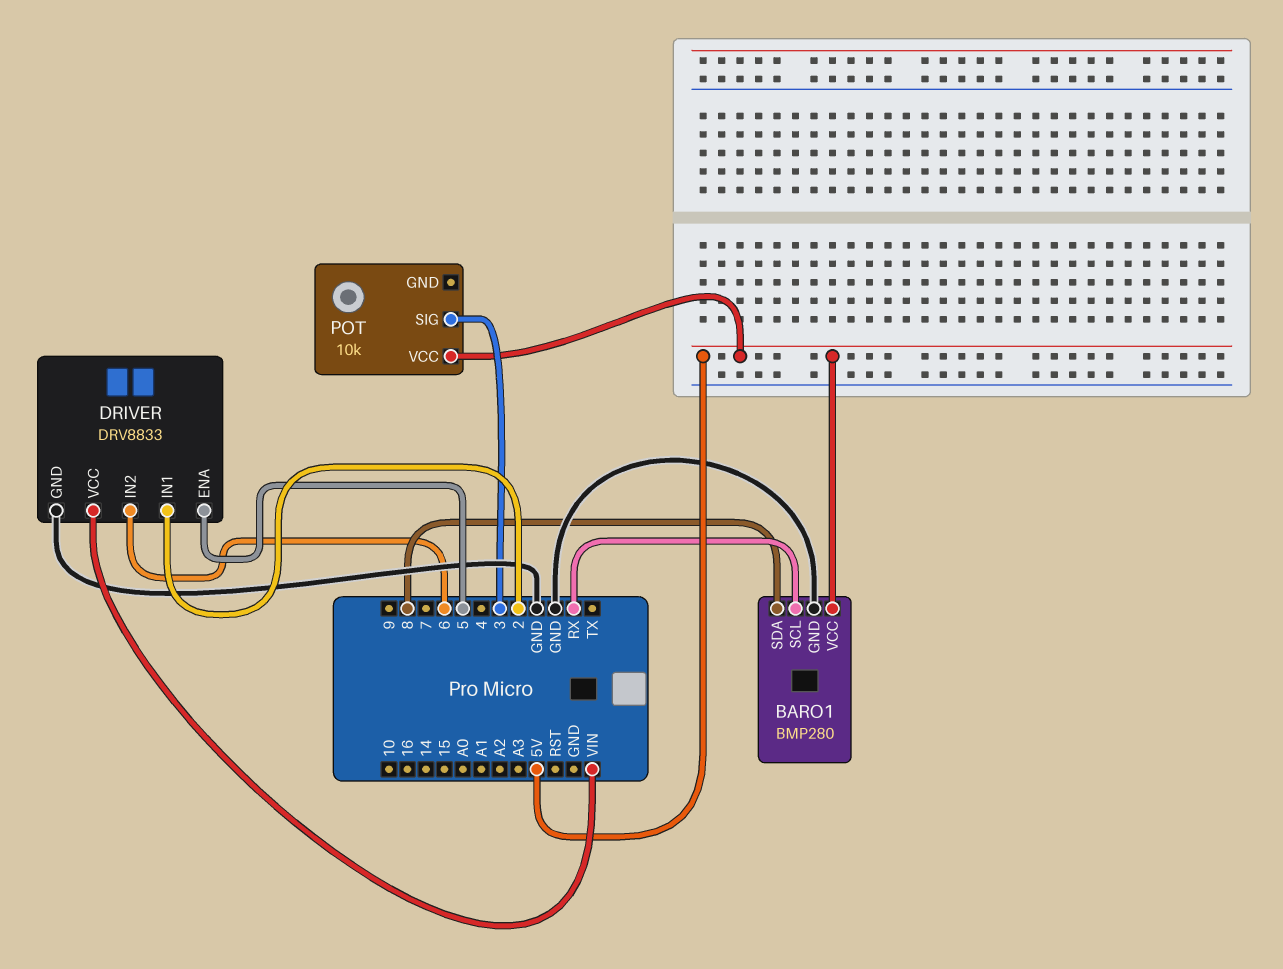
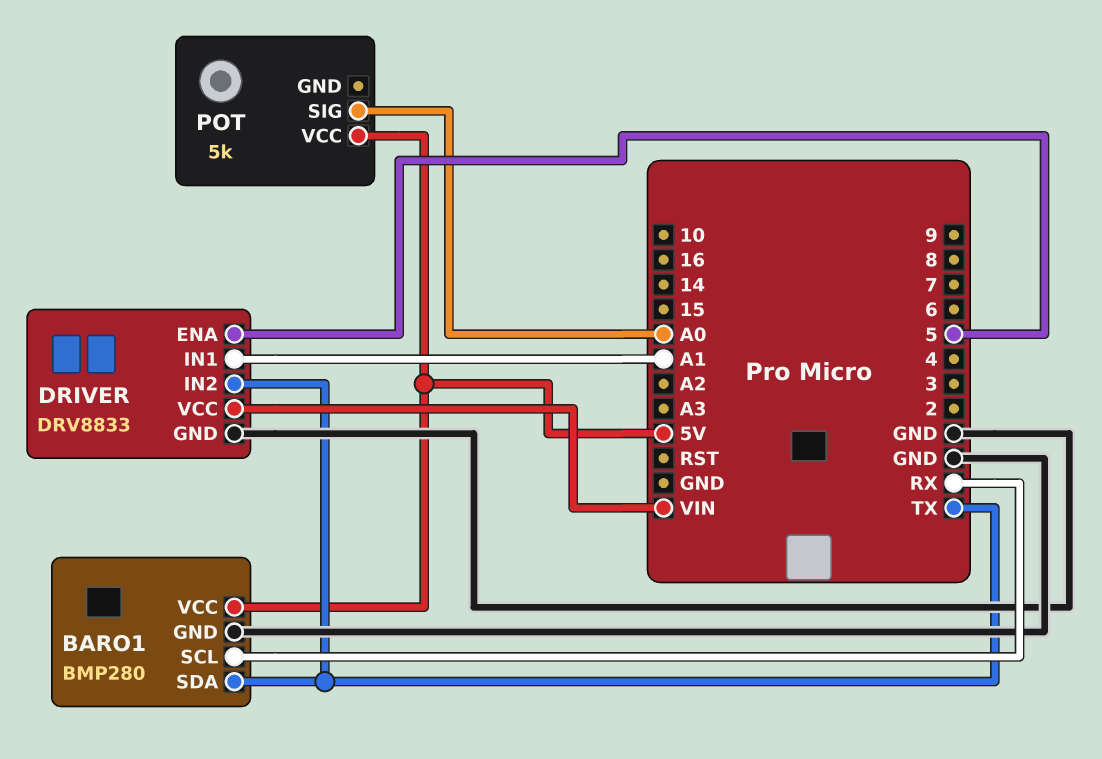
BARO1 pin SDA: 8 -> TX
DRIVER pin IN1: 2 -> A1
DRIVER pin IN2: 6 -> TX
POT: 10k -> 5k
POT pin SIG: 3 -> A0

